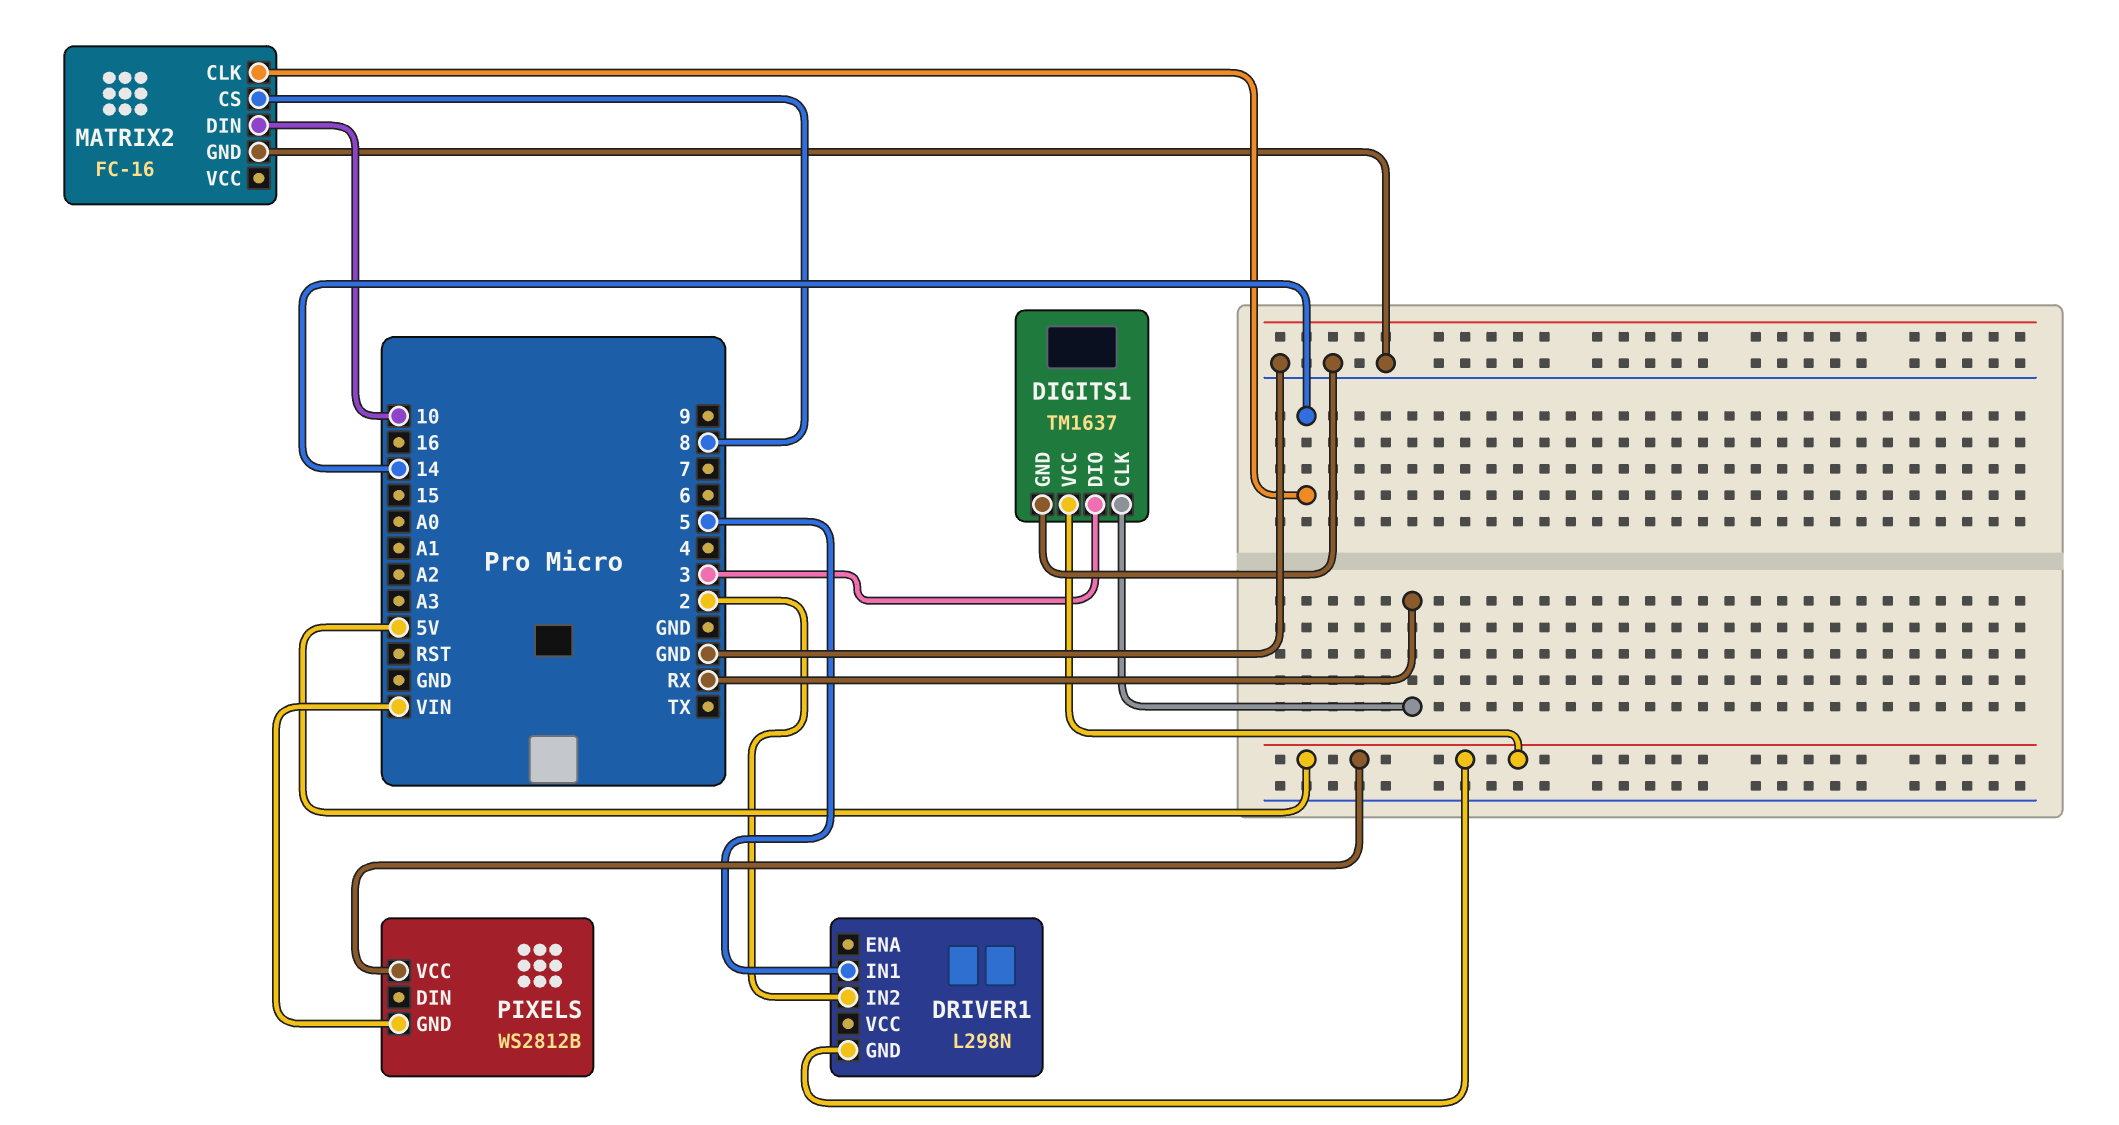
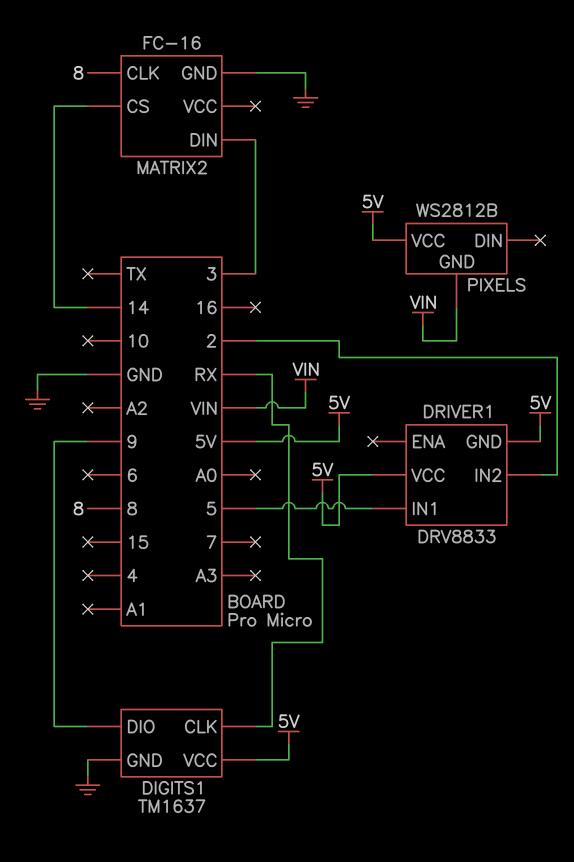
DIGITS1 pin DIO: 3 -> 9
DRIVER1: L298N -> DRV8833
DRIVER1 pin VCC: none -> 5V
MATRIX2 pin CLK: 14 -> 8
MATRIX2 pin CS: 8 -> 14
MATRIX2 pin DIN: 10 -> 3

